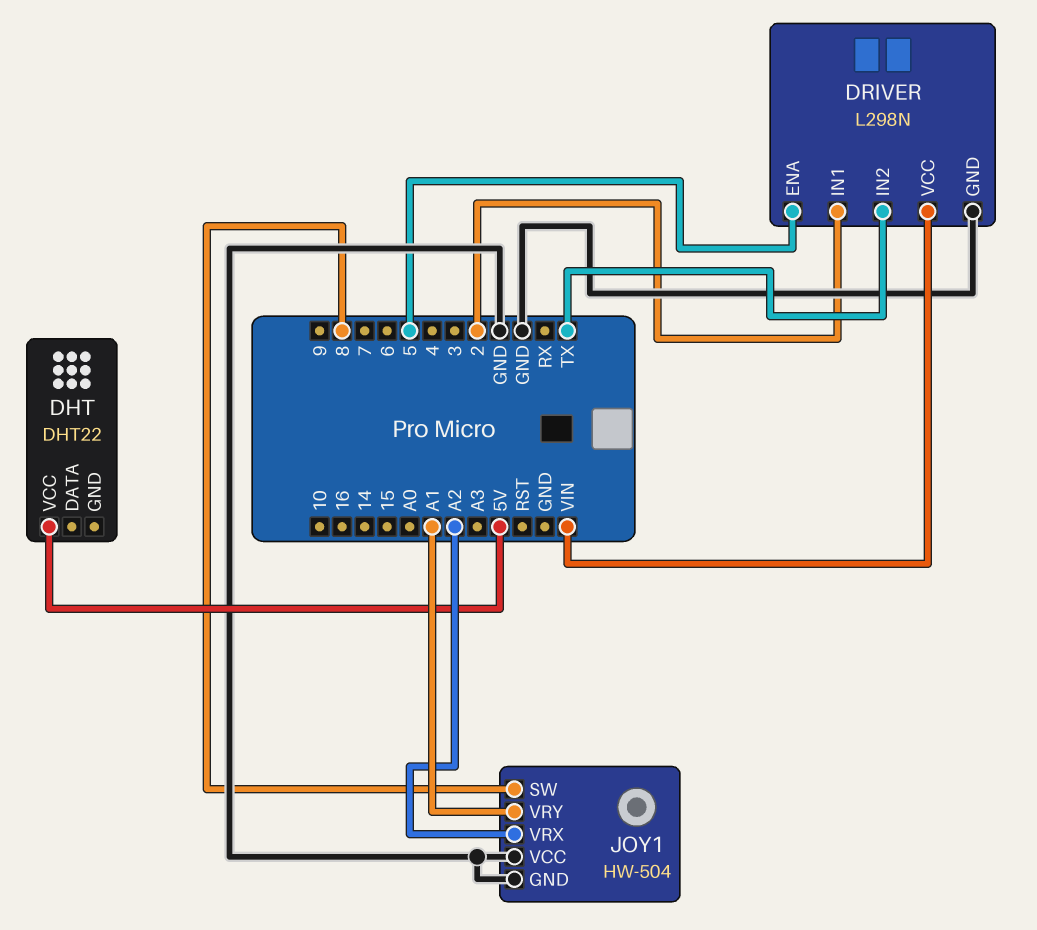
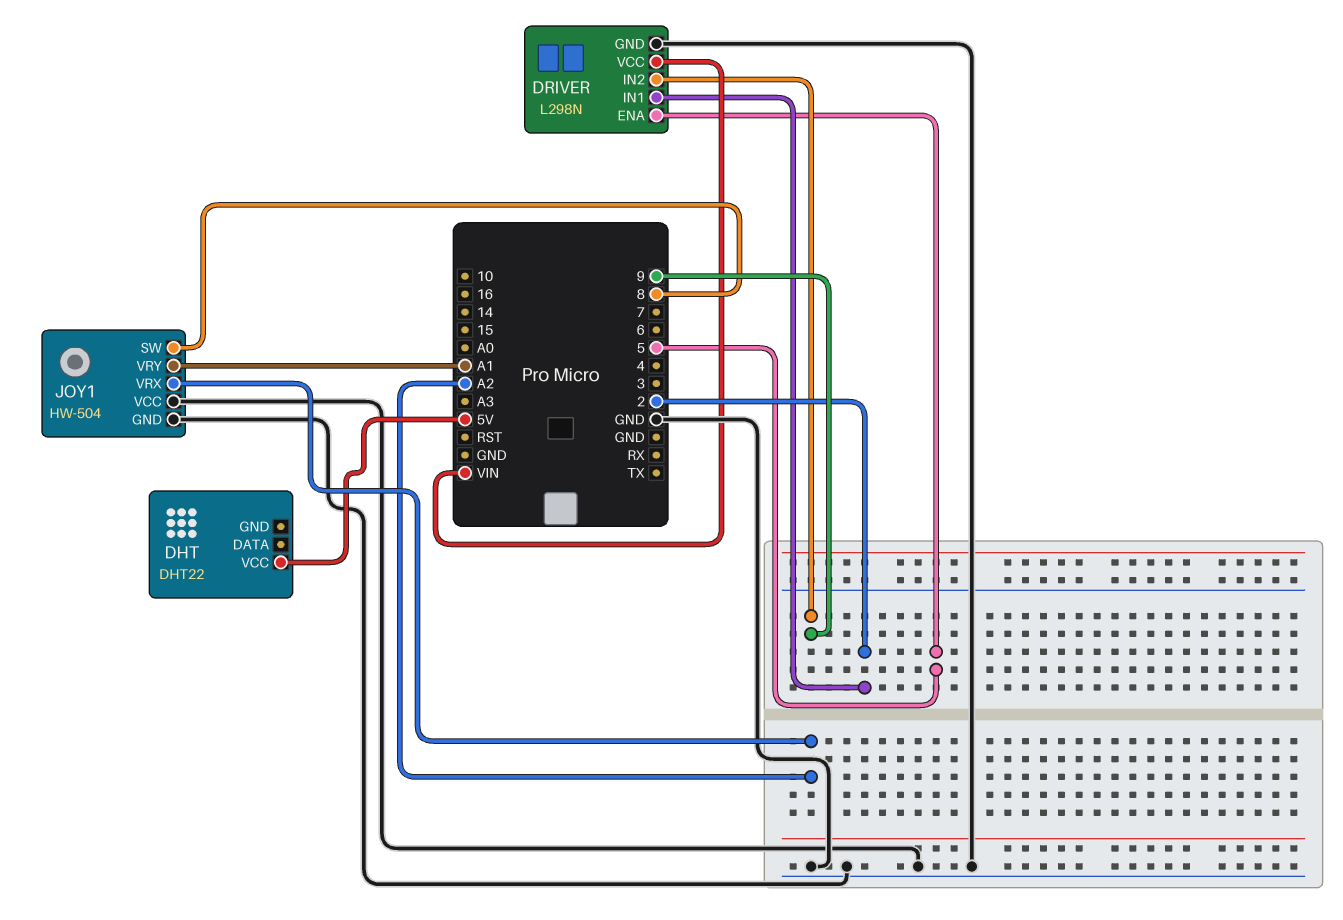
DRIVER pin IN2: TX -> 9

